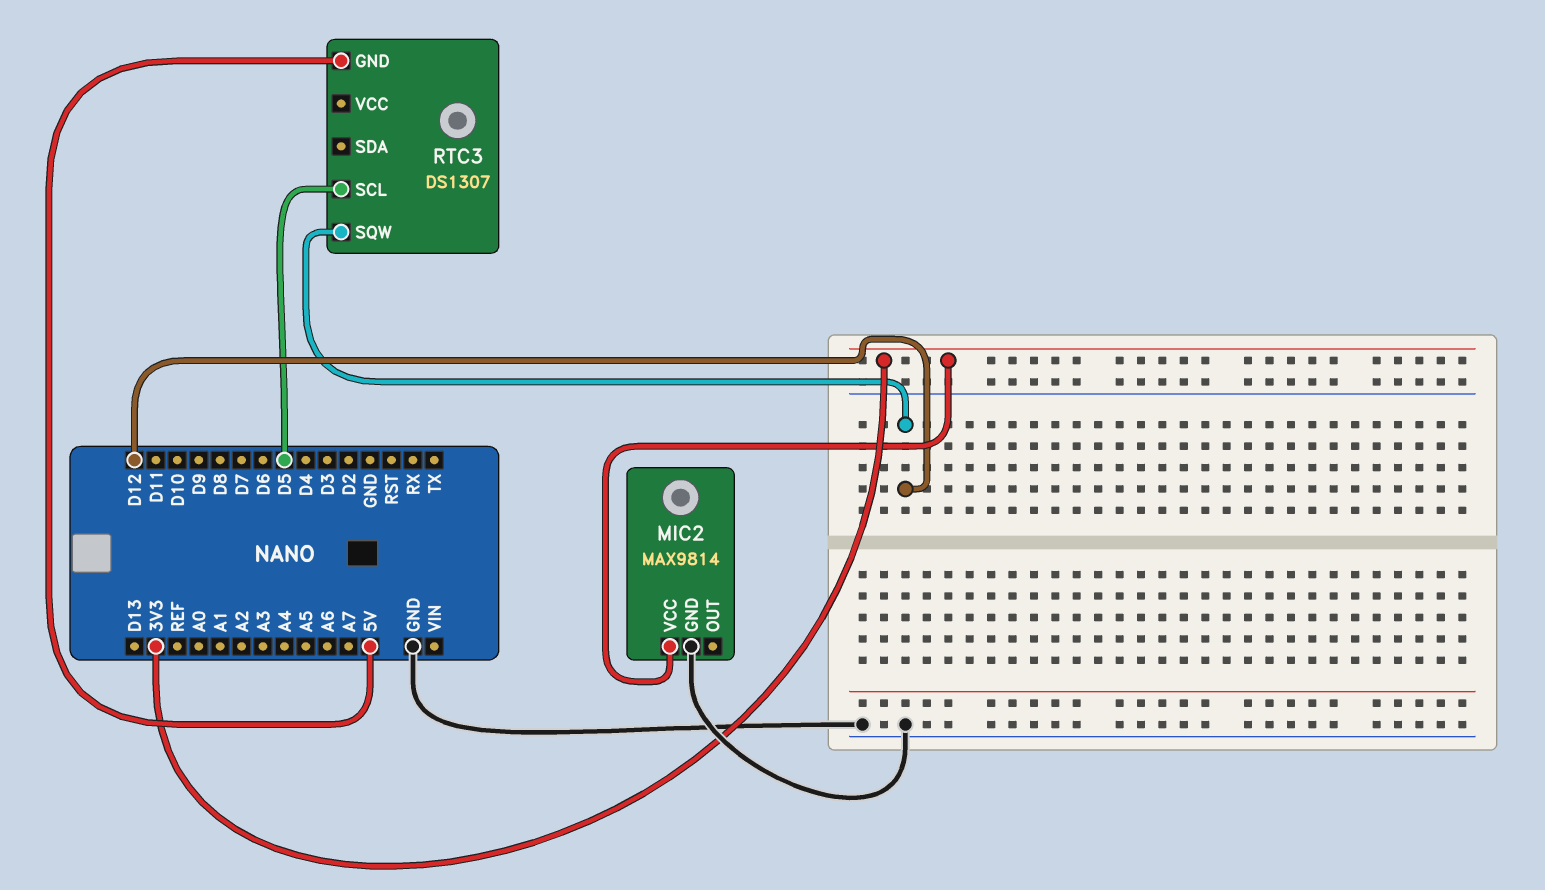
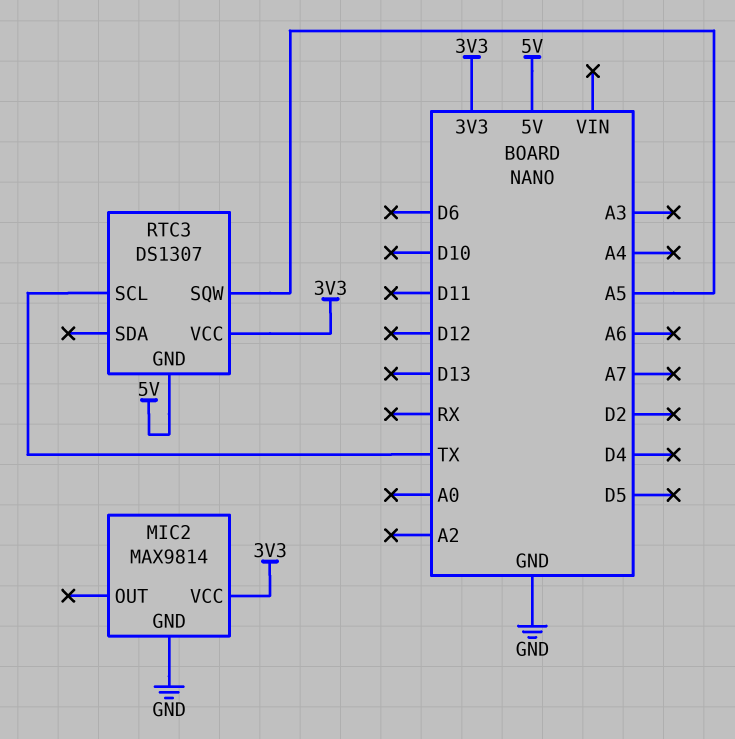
RTC3 pin SCL: D5 -> TX
RTC3 pin SQW: D12 -> A5
RTC3 pin VCC: none -> 3V3

